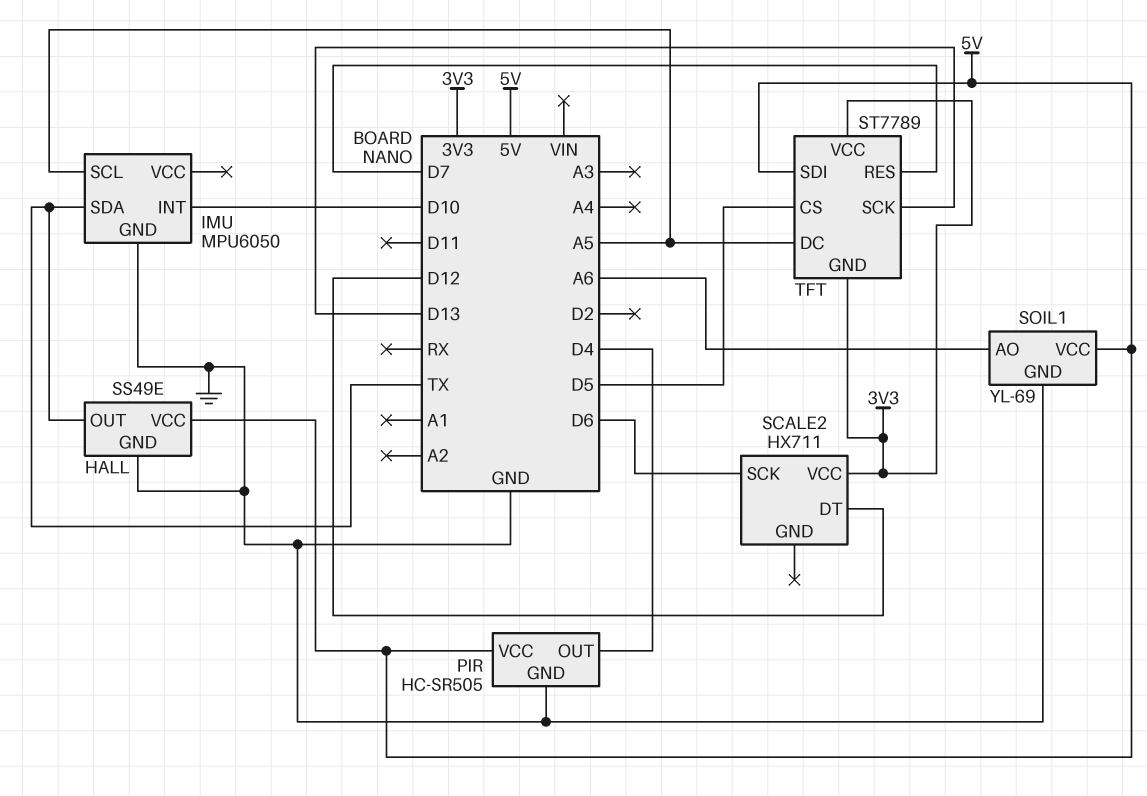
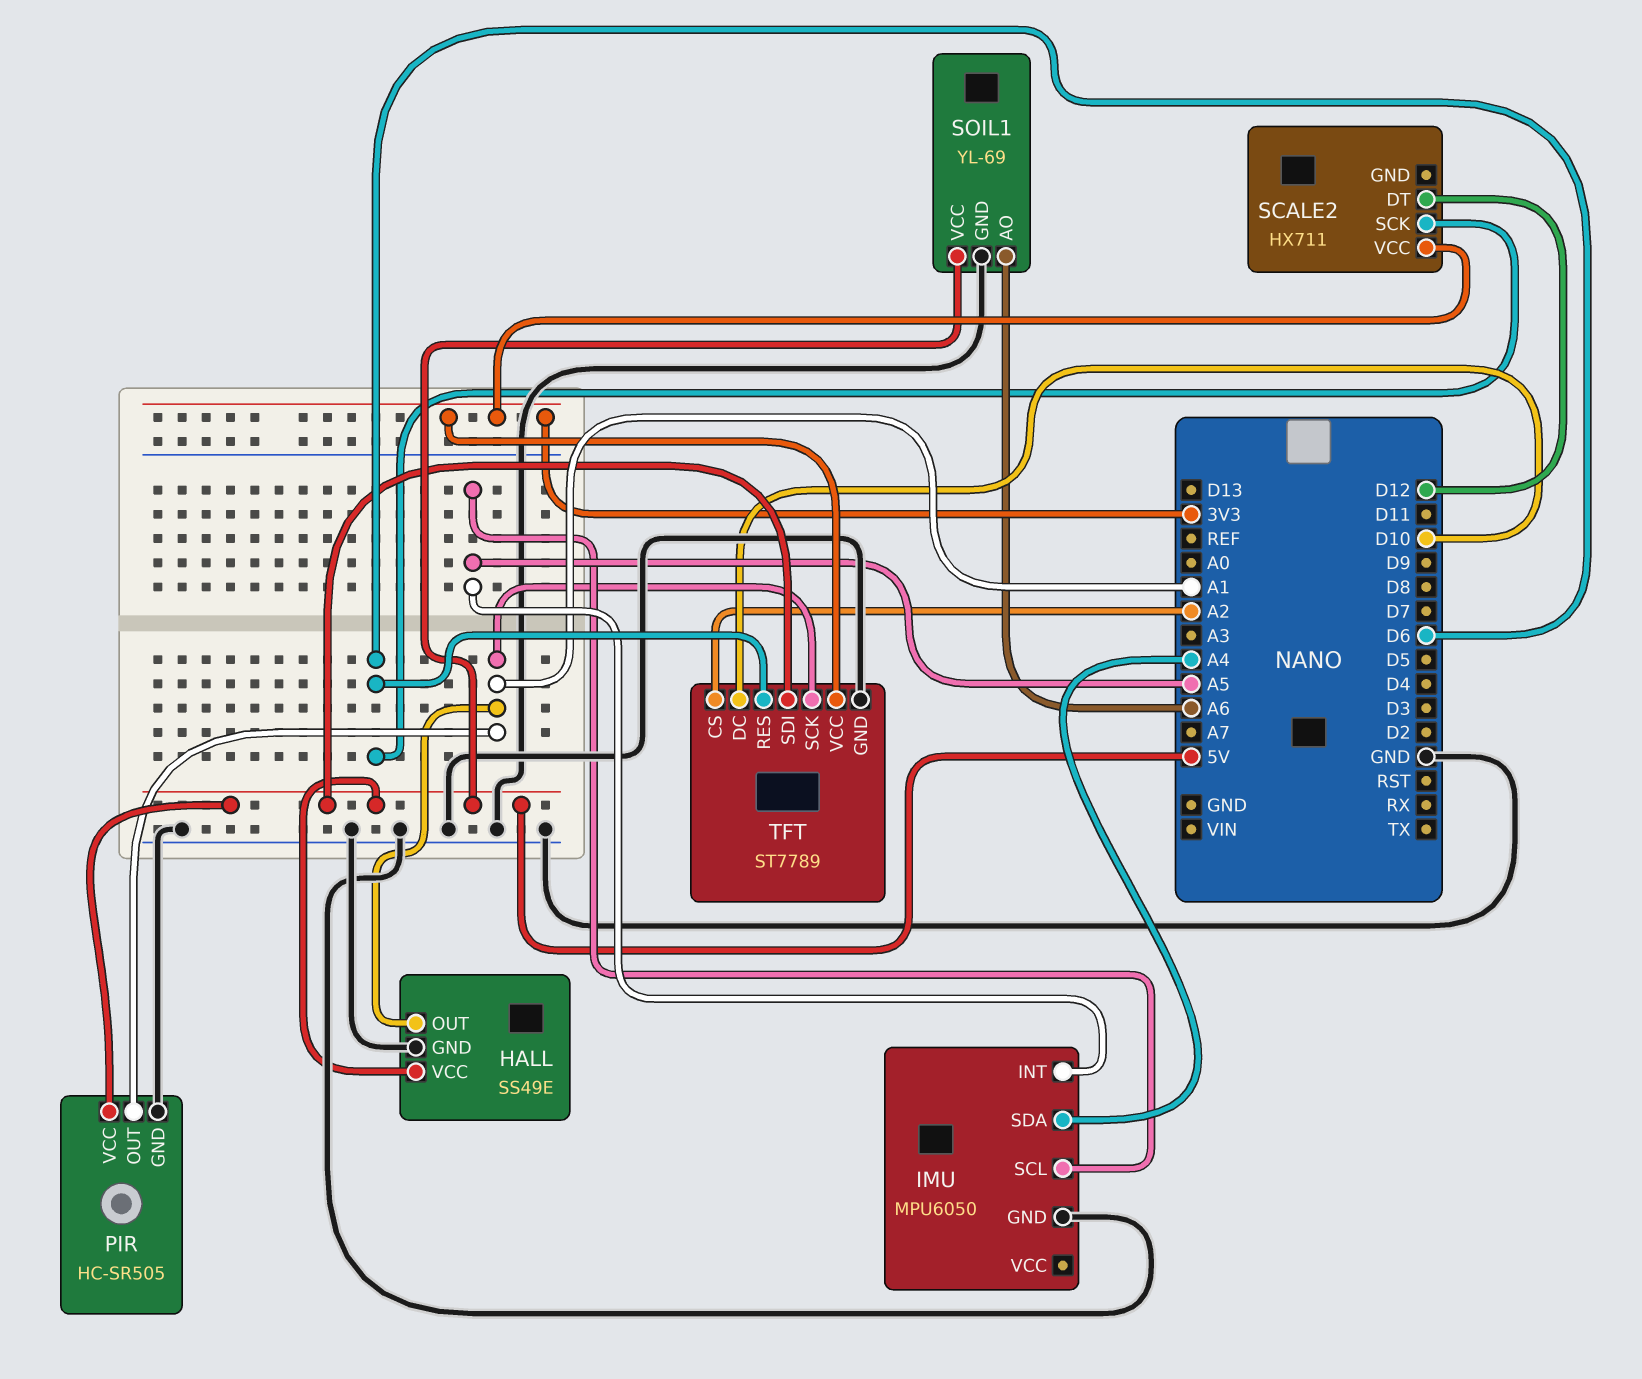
HALL pin OUT: TX -> A1
IMU pin INT: D10 -> A5
IMU pin SDA: TX -> A4
PIR pin OUT: D4 -> A1
TFT pin CS: D5 -> A2
TFT pin DC: A5 -> D10
TFT pin GND: 3V3 -> GND
TFT pin RES: D7 -> D6
TFT pin SCK: D13 -> A1

